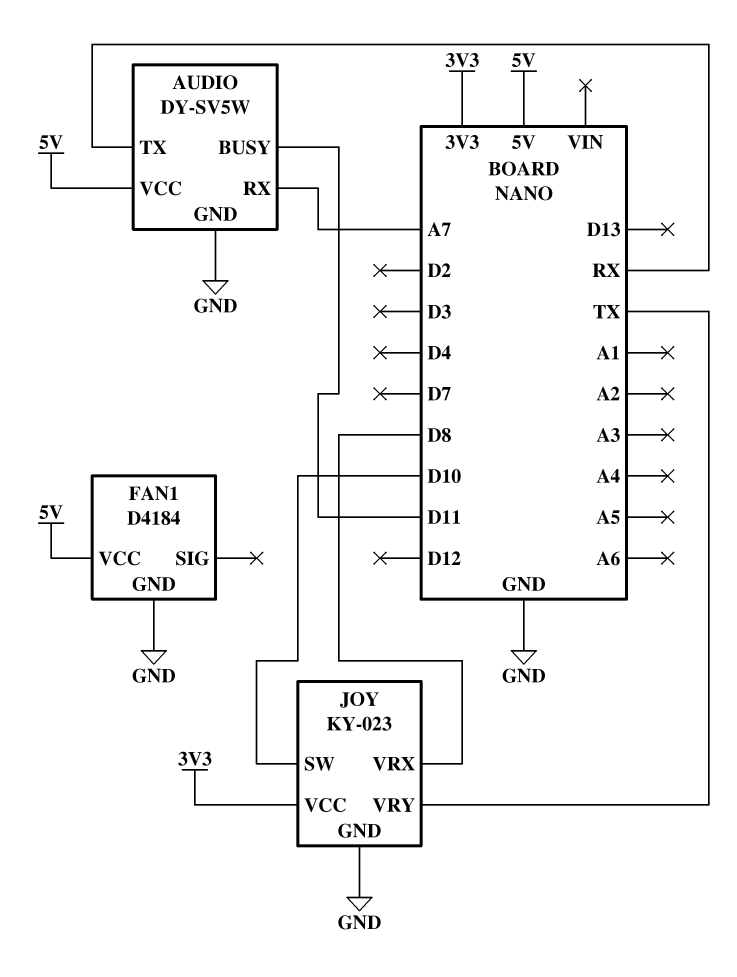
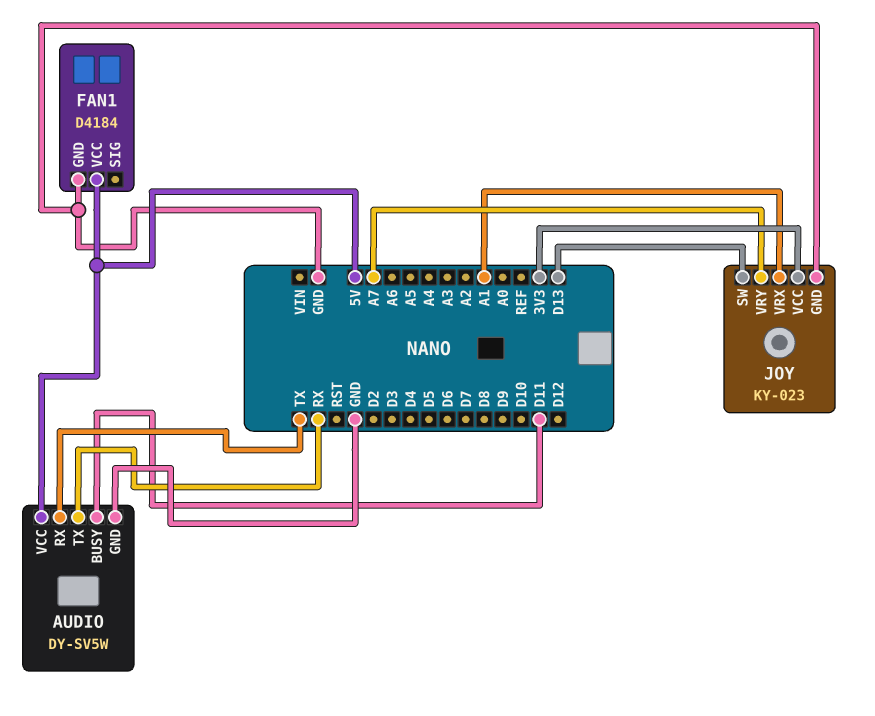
AUDIO pin RX: A7 -> TX
JOY pin SW: D10 -> D13
JOY pin VRX: D8 -> A1
JOY pin VRY: TX -> A7

